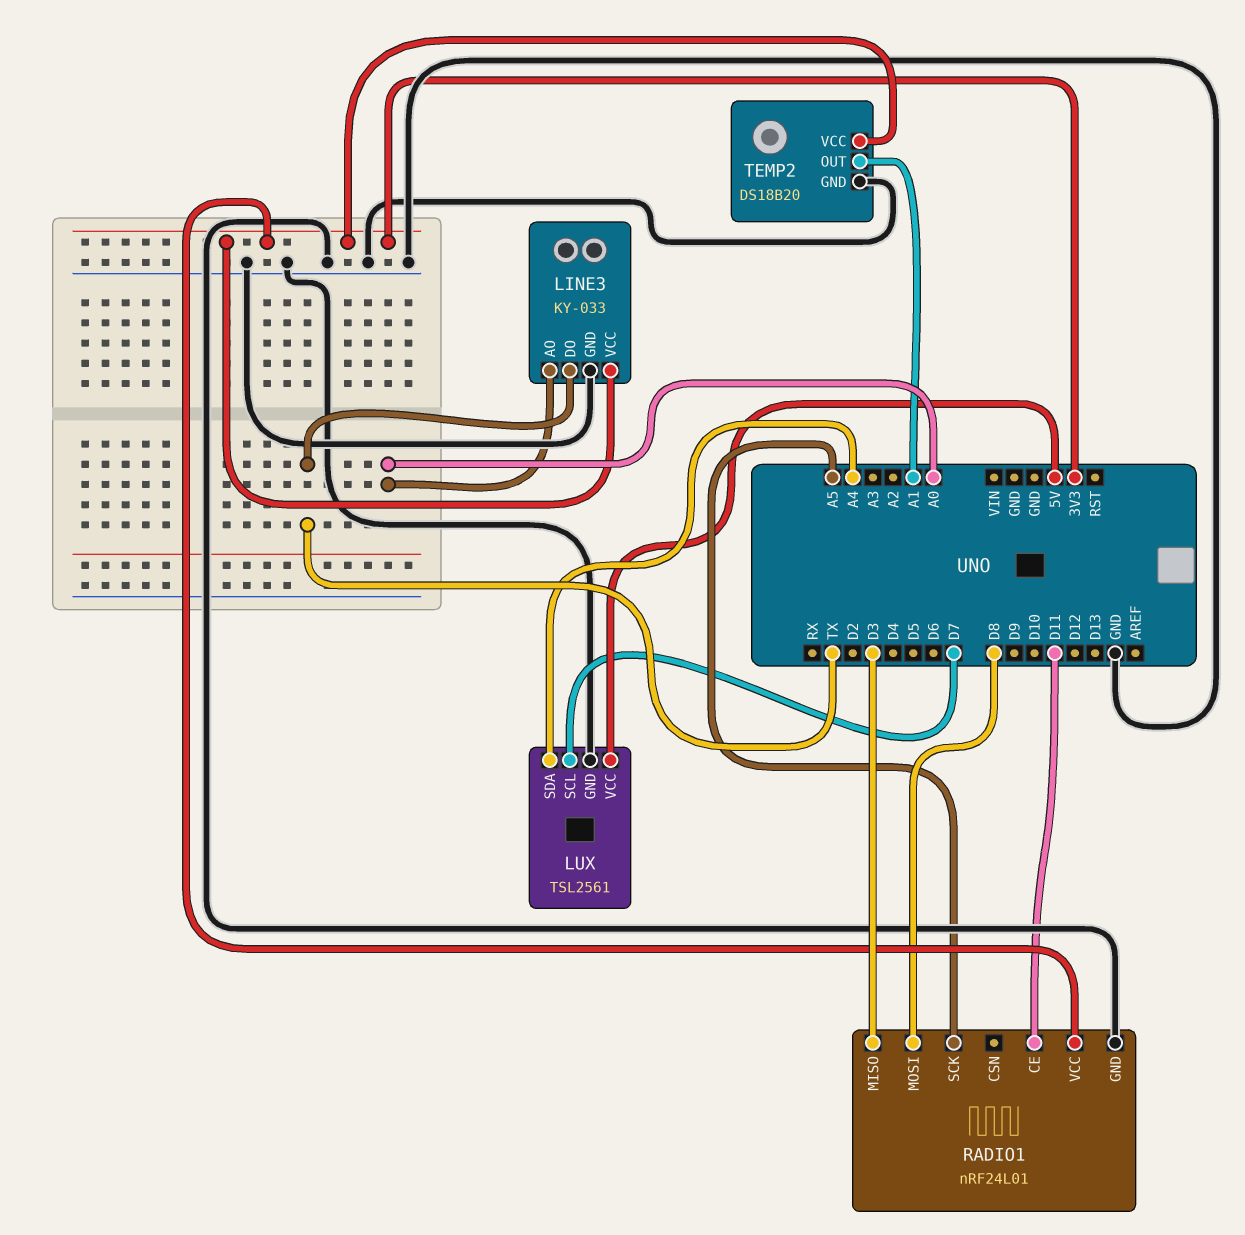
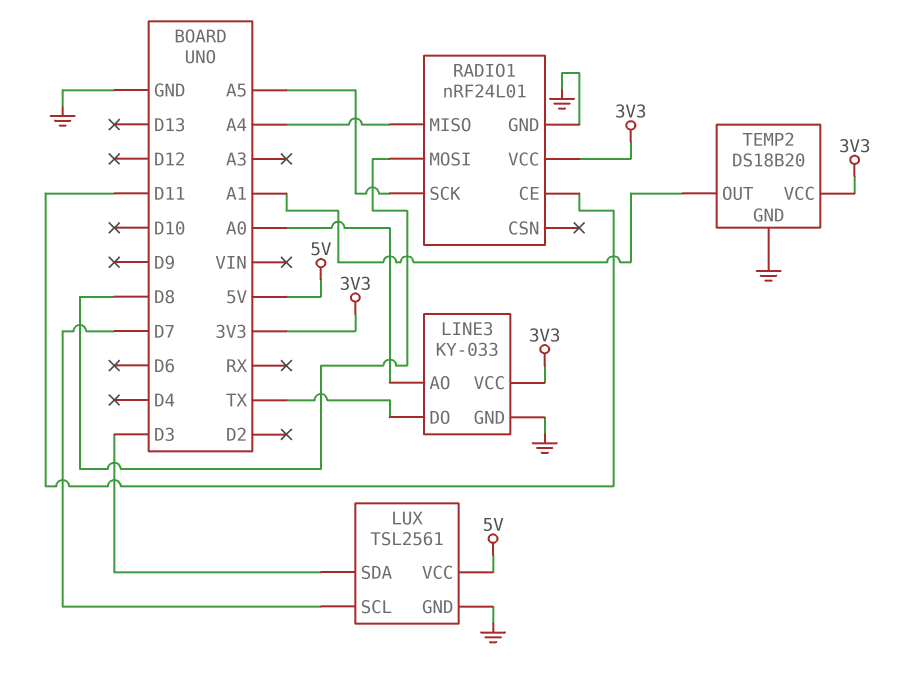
LUX pin SDA: A4 -> D3
RADIO1 pin MISO: D3 -> A4

